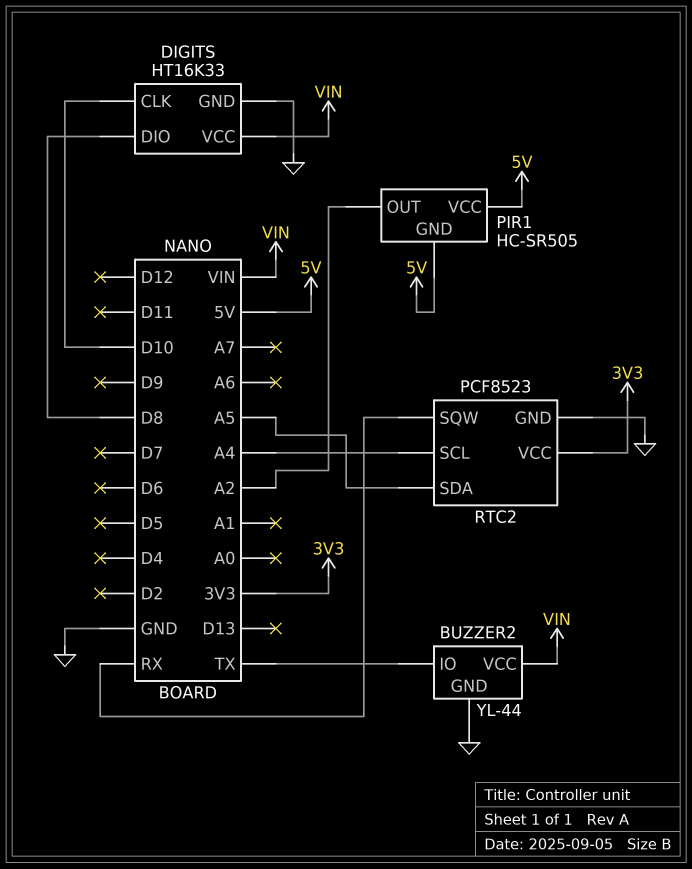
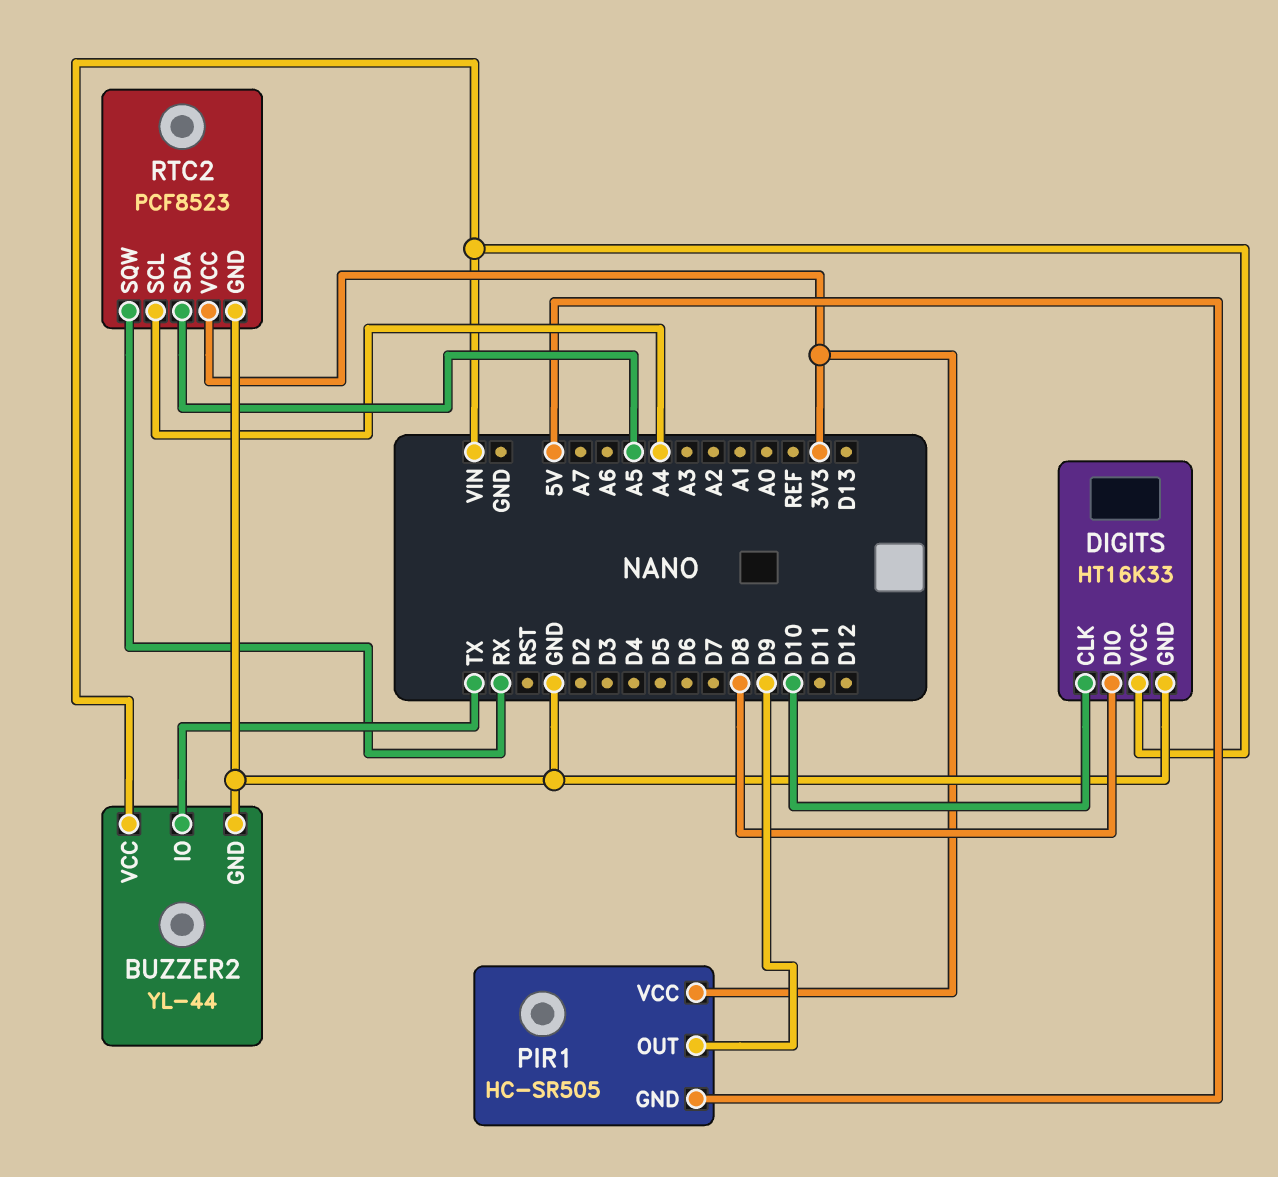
PIR1 pin OUT: A2 -> D9
PIR1 pin VCC: 5V -> 3V3

